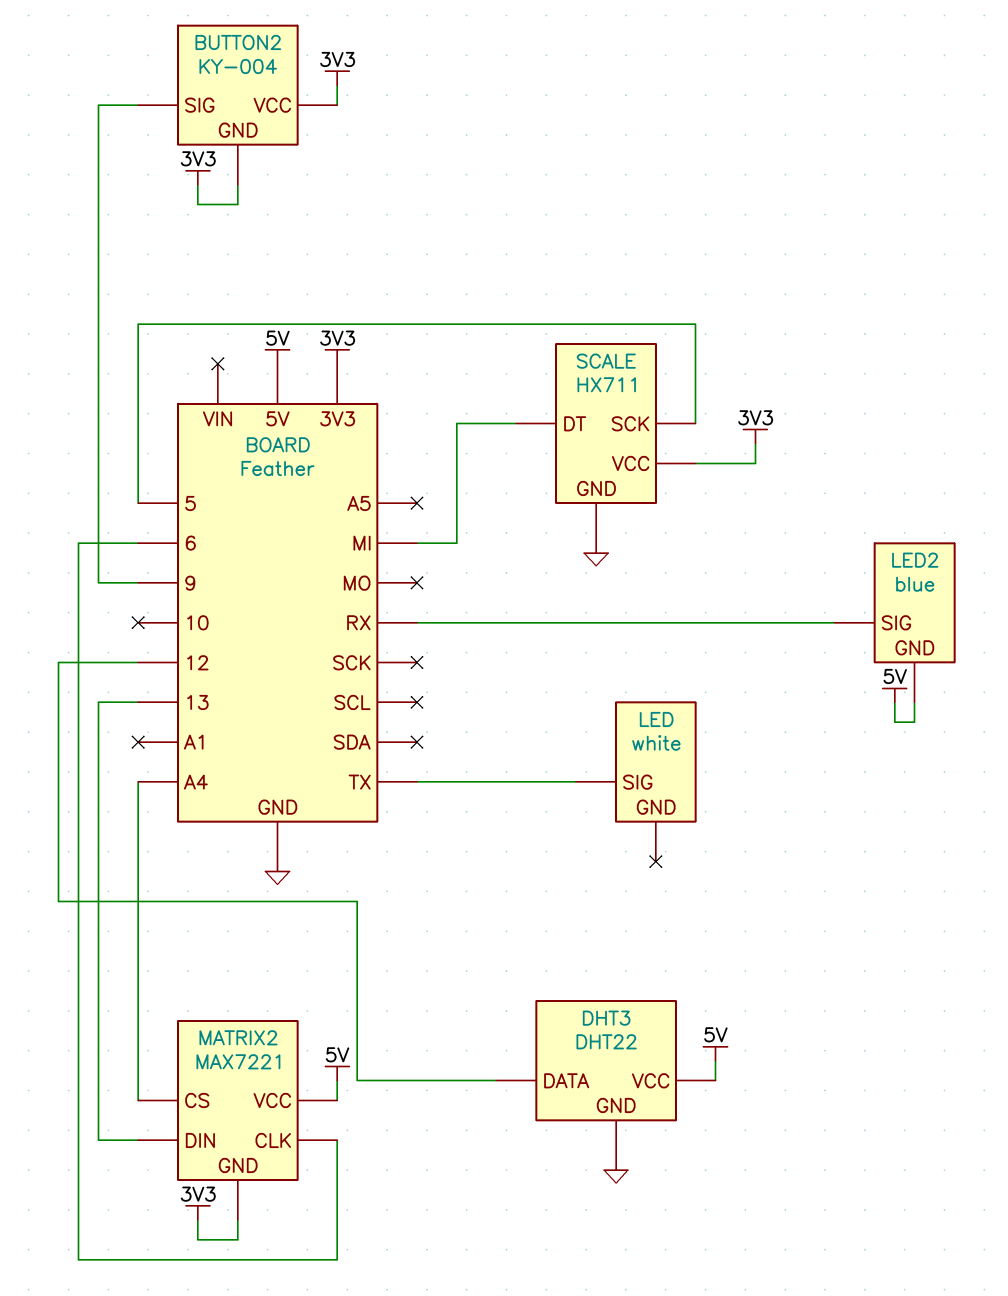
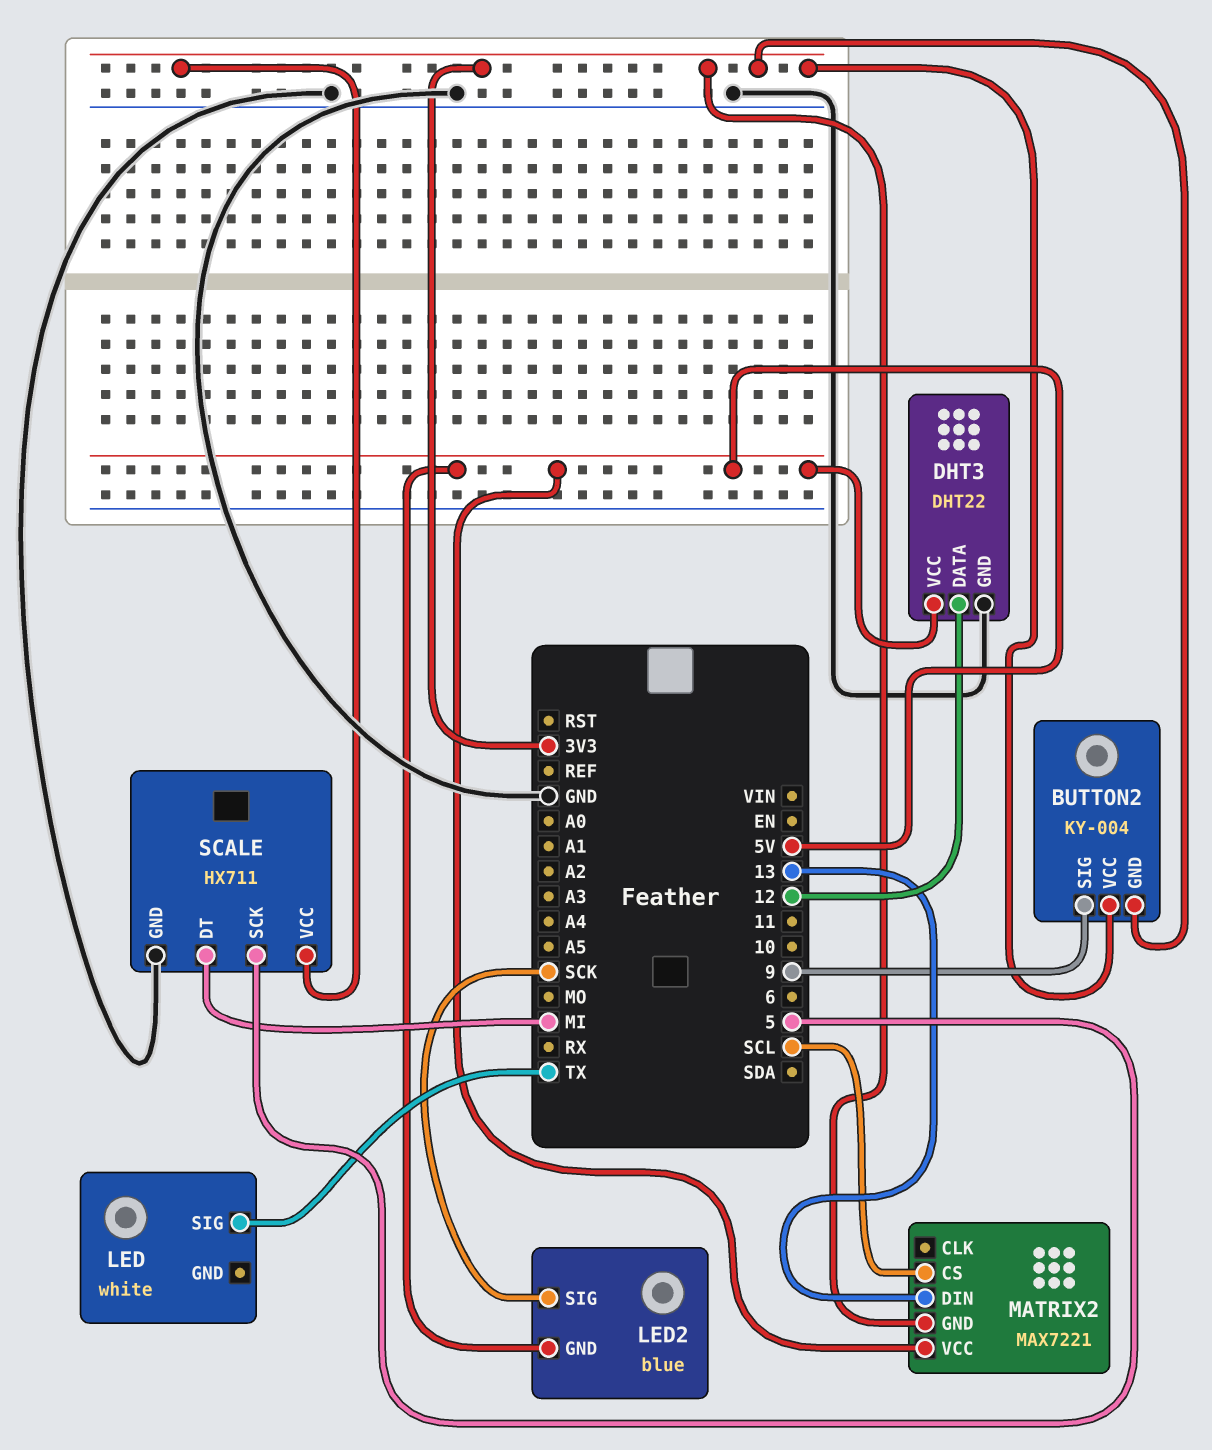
LED2 pin SIG: RX -> SCK
MATRIX2 pin CLK: 6 -> none
MATRIX2 pin CS: A4 -> SCL

